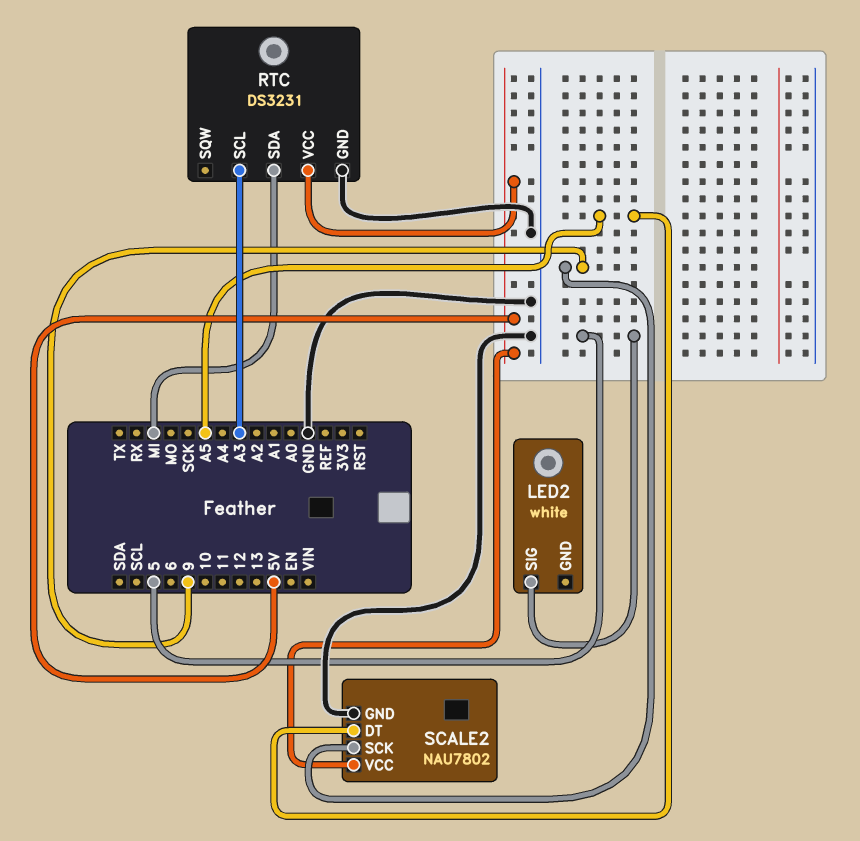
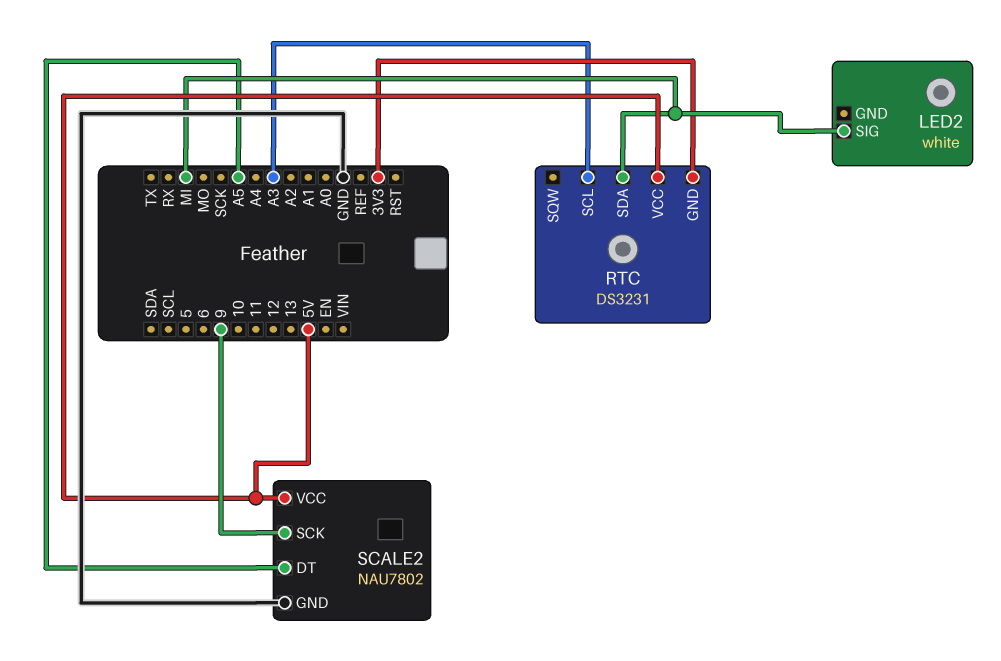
LED2 pin SIG: 5 -> MI
RTC pin GND: GND -> 3V3

